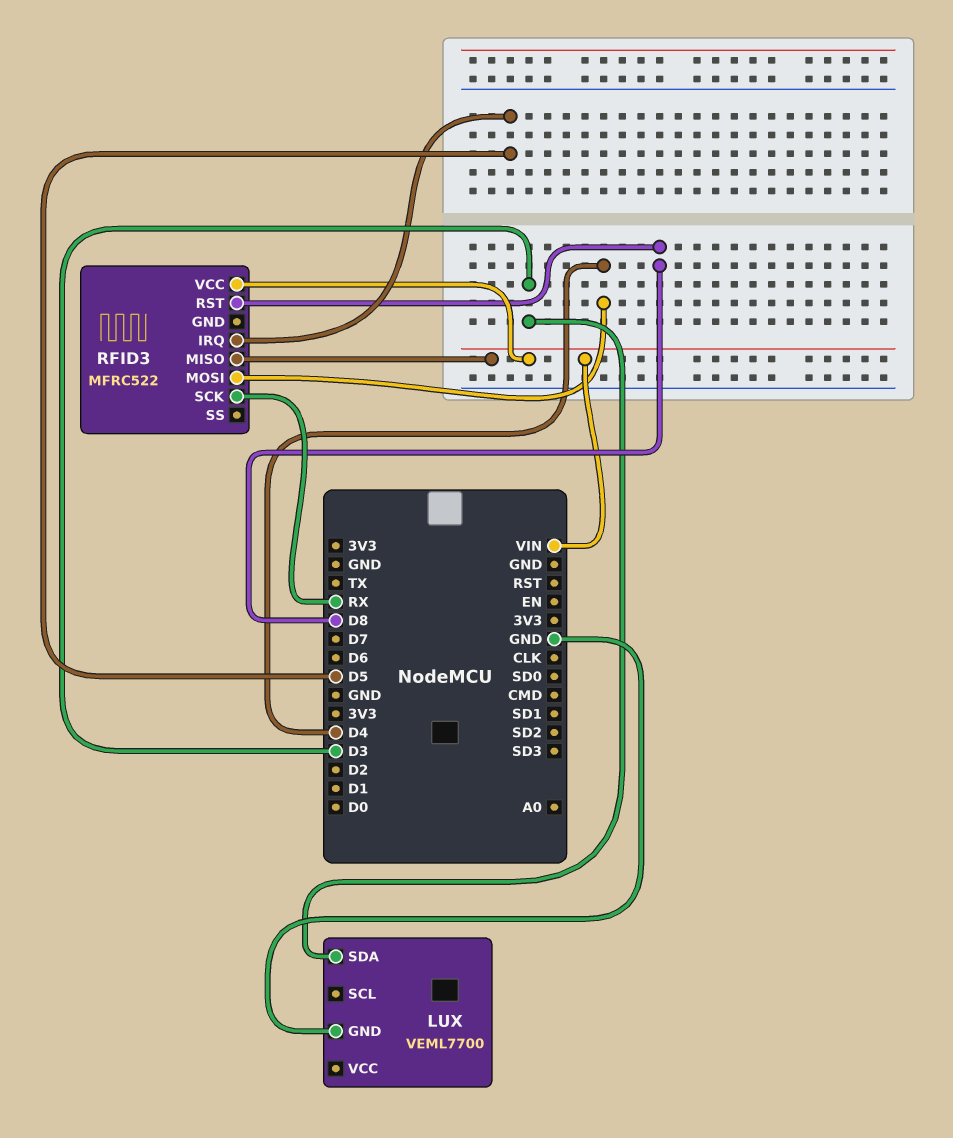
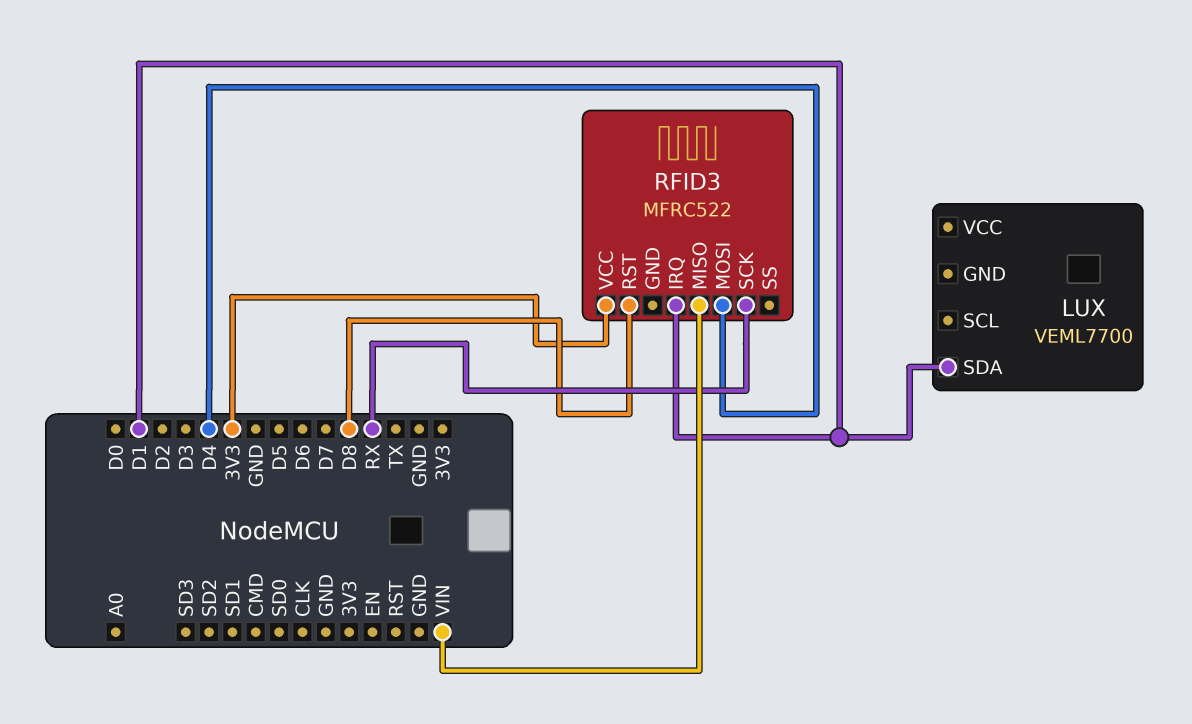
LUX pin GND: GND -> none
LUX pin SDA: D3 -> D1
RFID3 pin IRQ: D5 -> D1
RFID3 pin VCC: VIN -> 3V3

